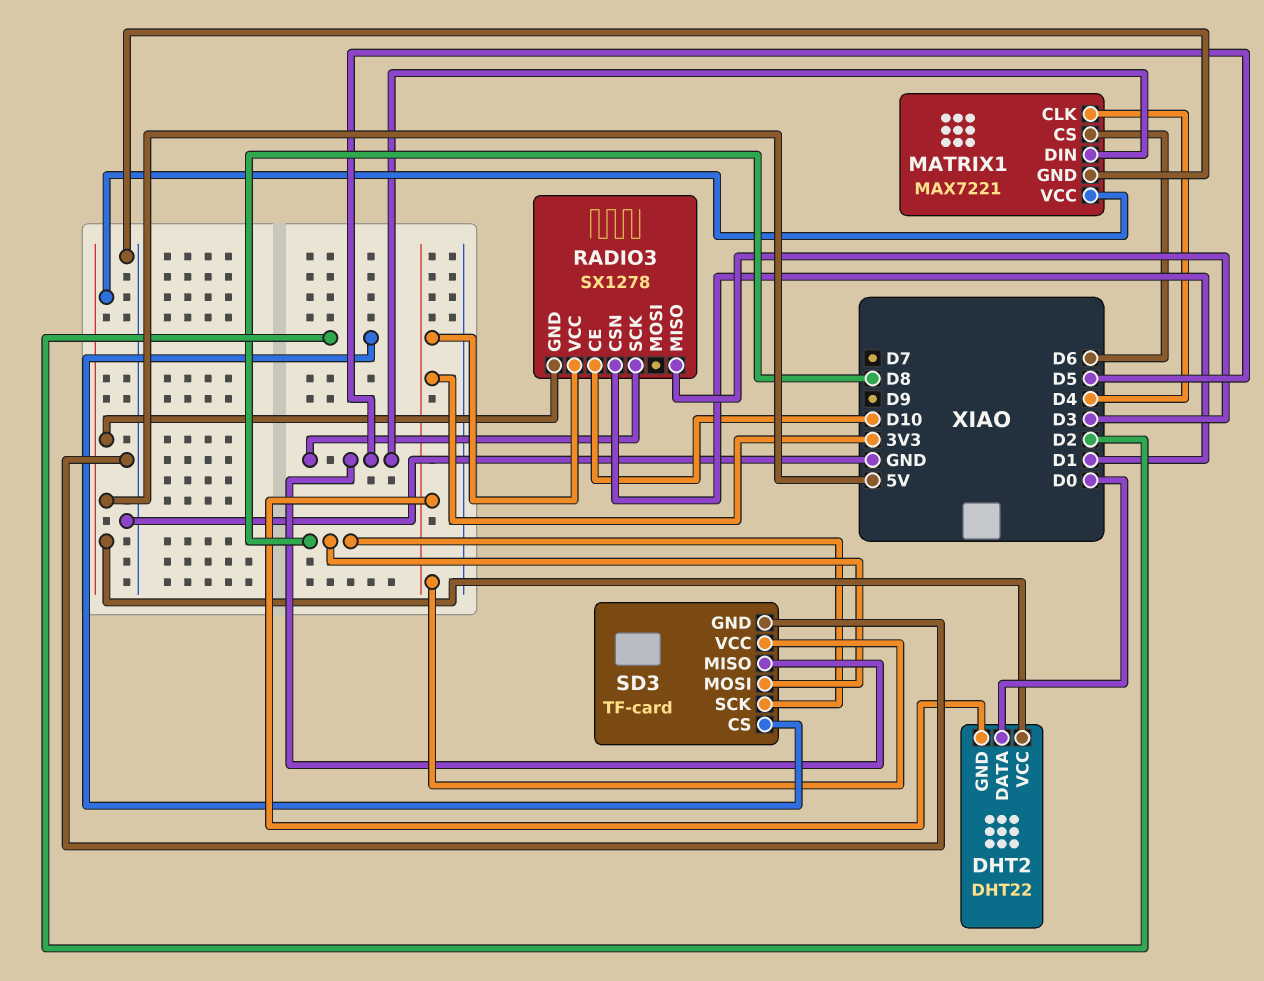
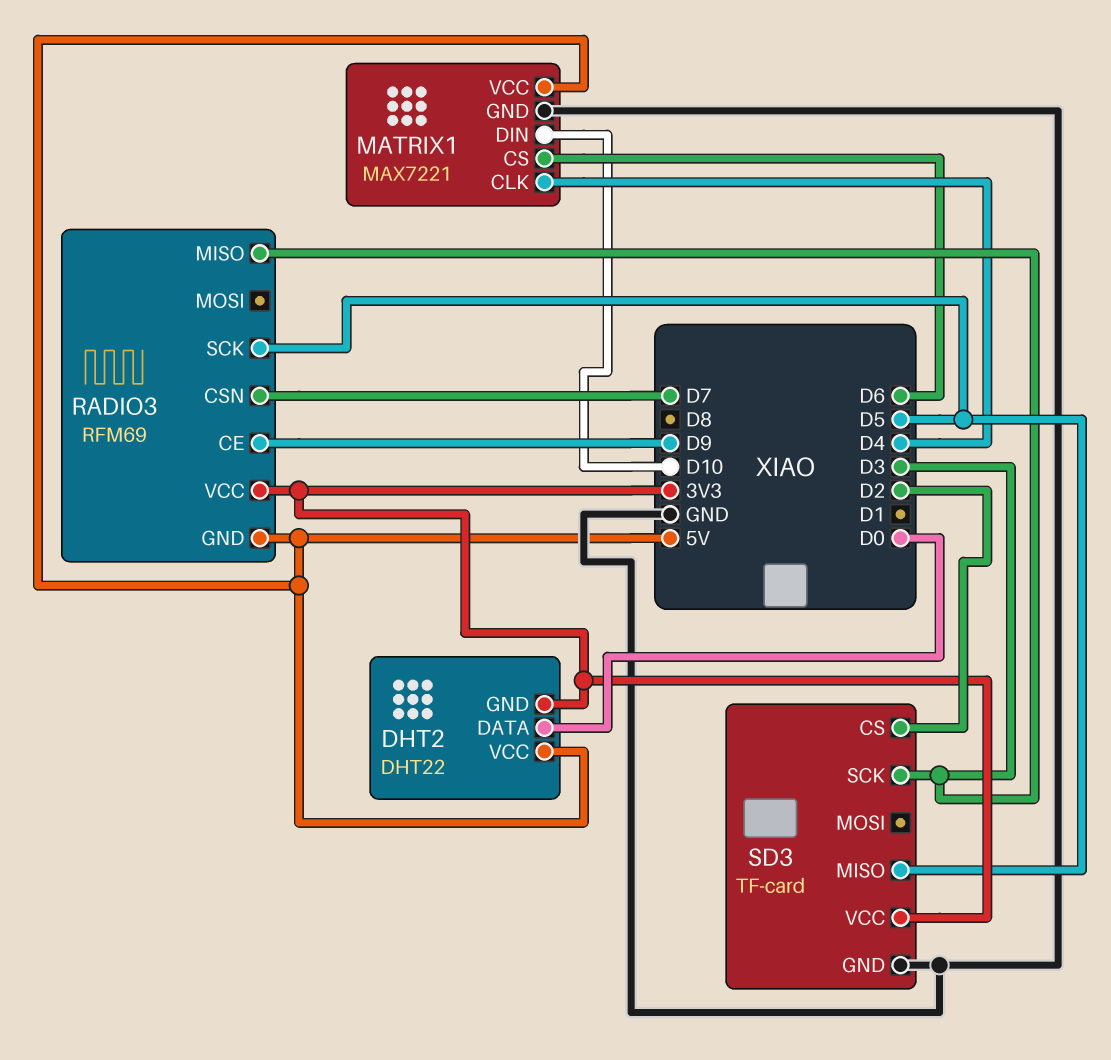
MATRIX1 pin DIN: D5 -> D10
RADIO3: SX1278 -> RFM69
RADIO3 pin CE: D10 -> D9
RADIO3 pin CSN: D1 -> D7
SD3 pin MOSI: D8 -> none
SD3 pin SCK: D8 -> D3

